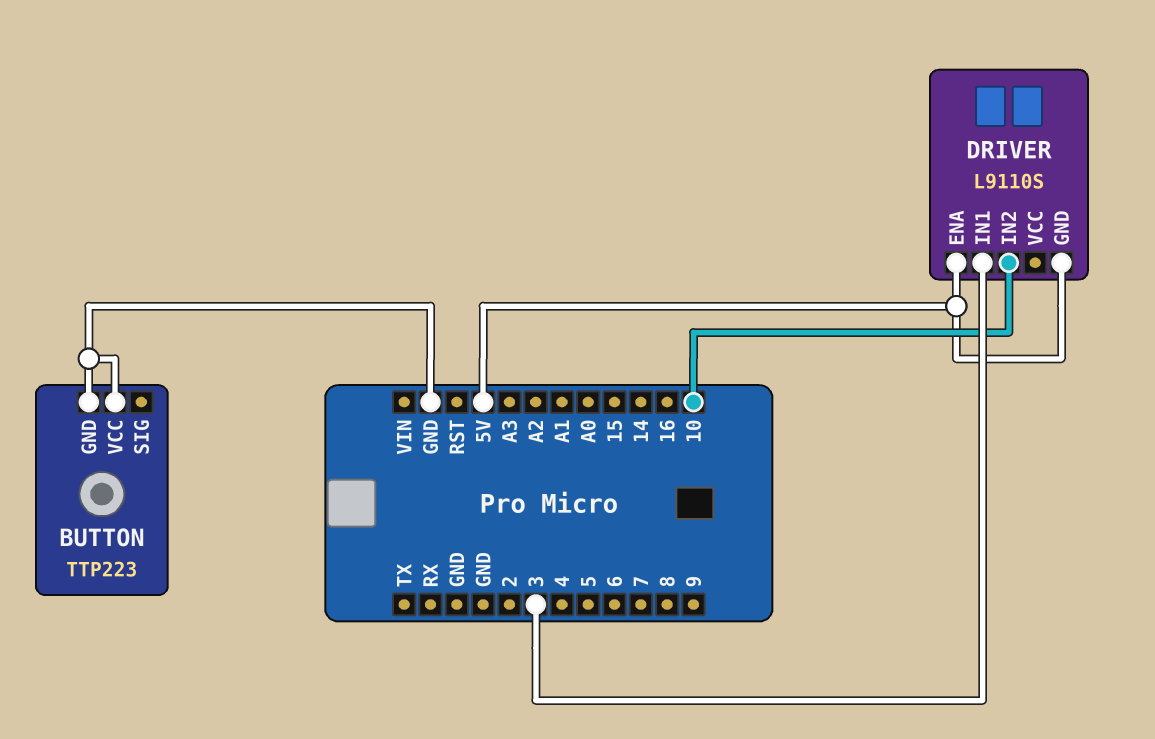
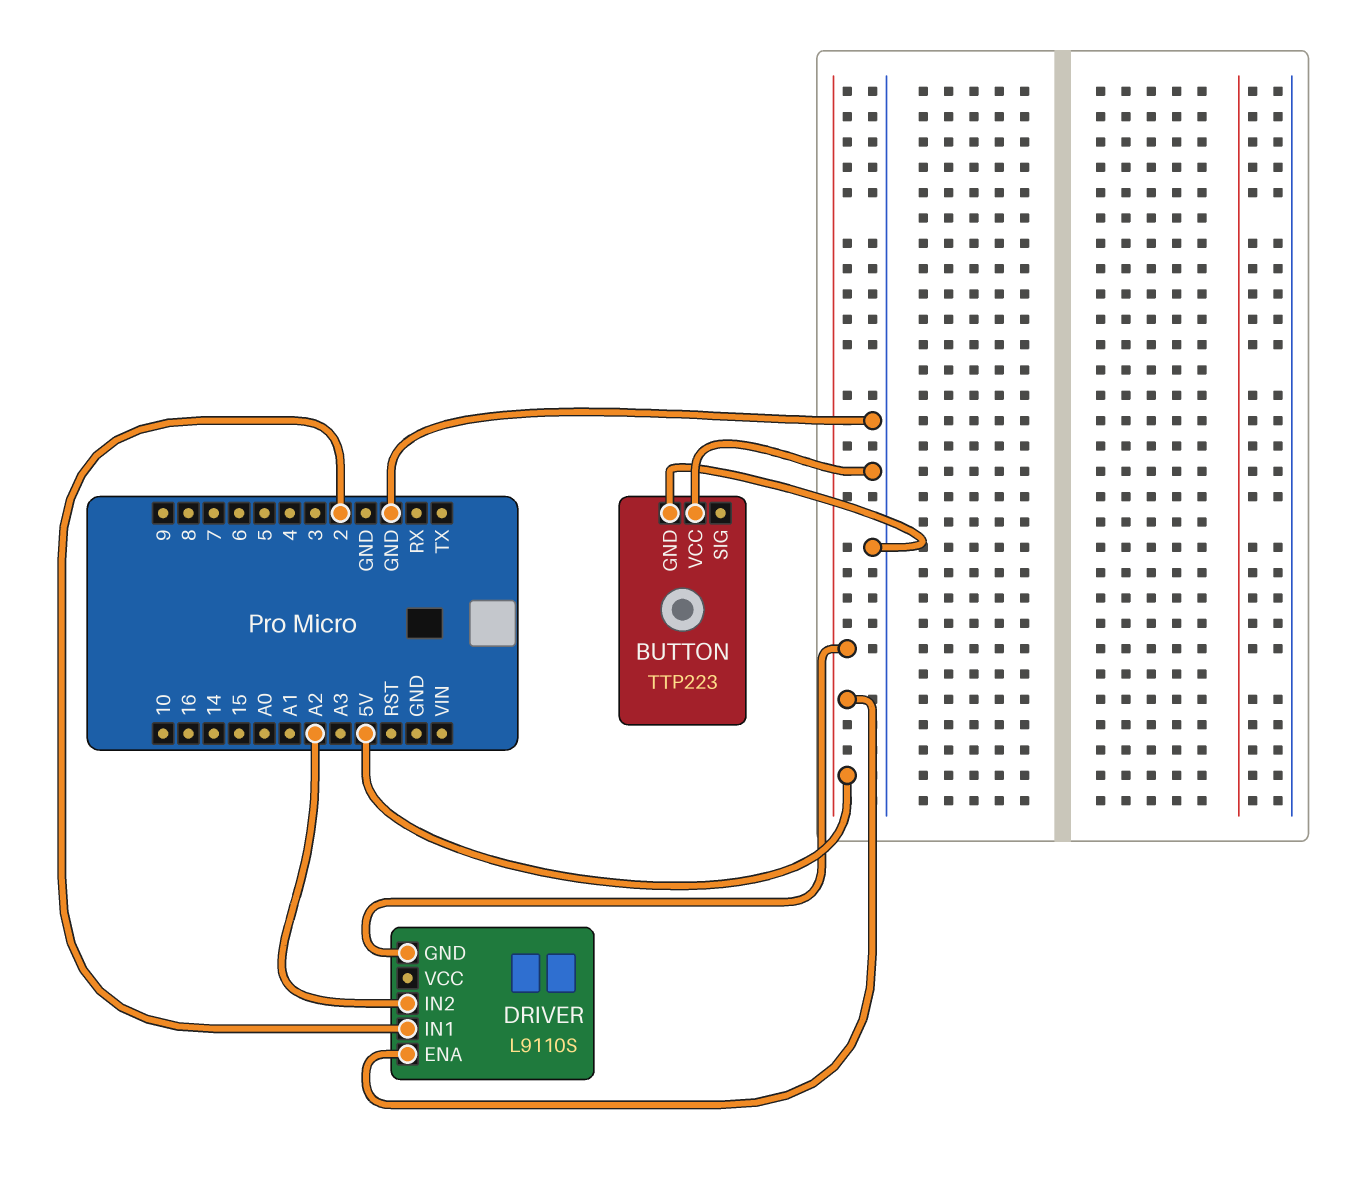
DRIVER pin IN1: 3 -> 2
DRIVER pin IN2: 10 -> A2

